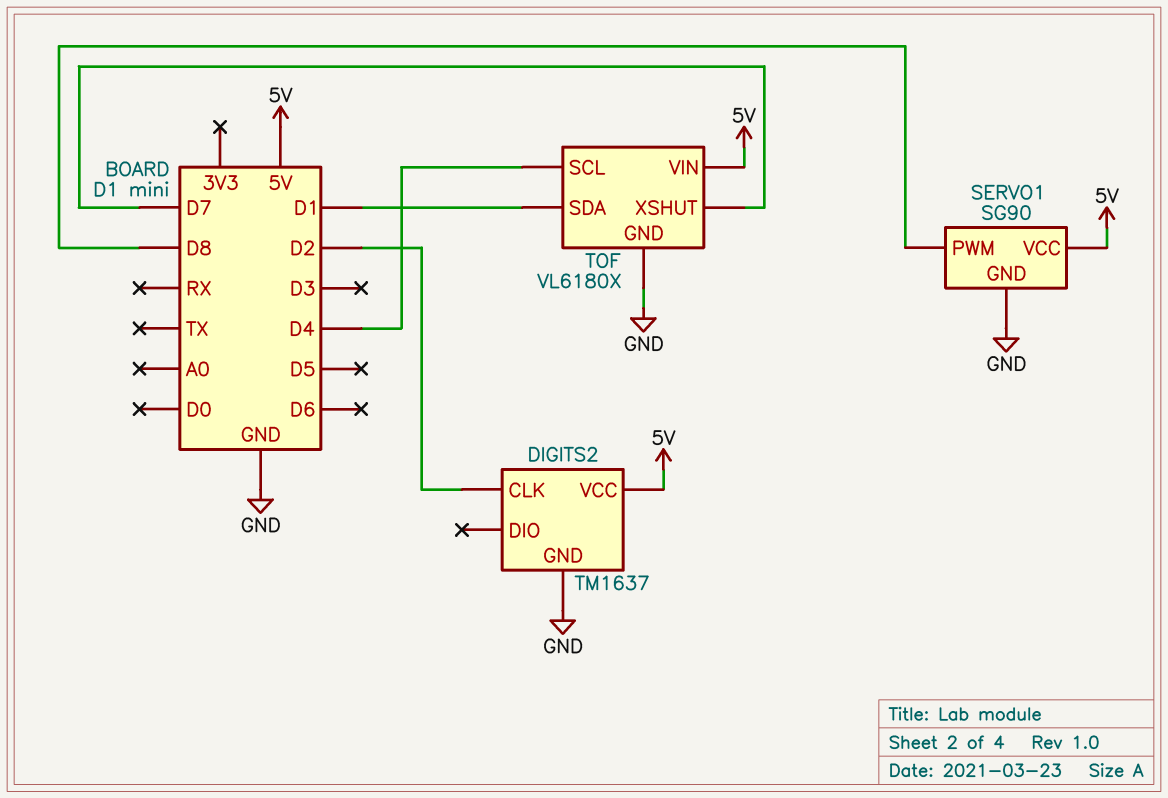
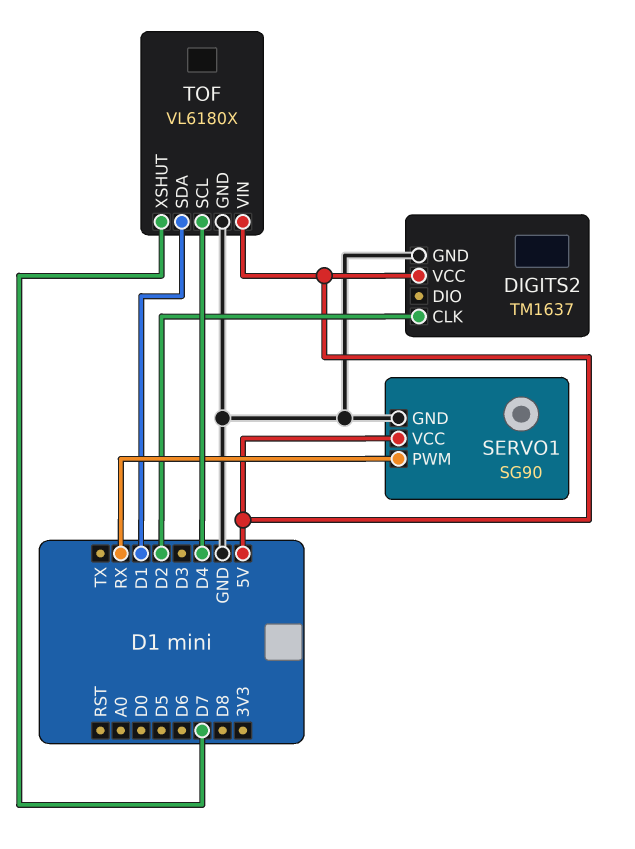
SERVO1 pin PWM: D8 -> RX

